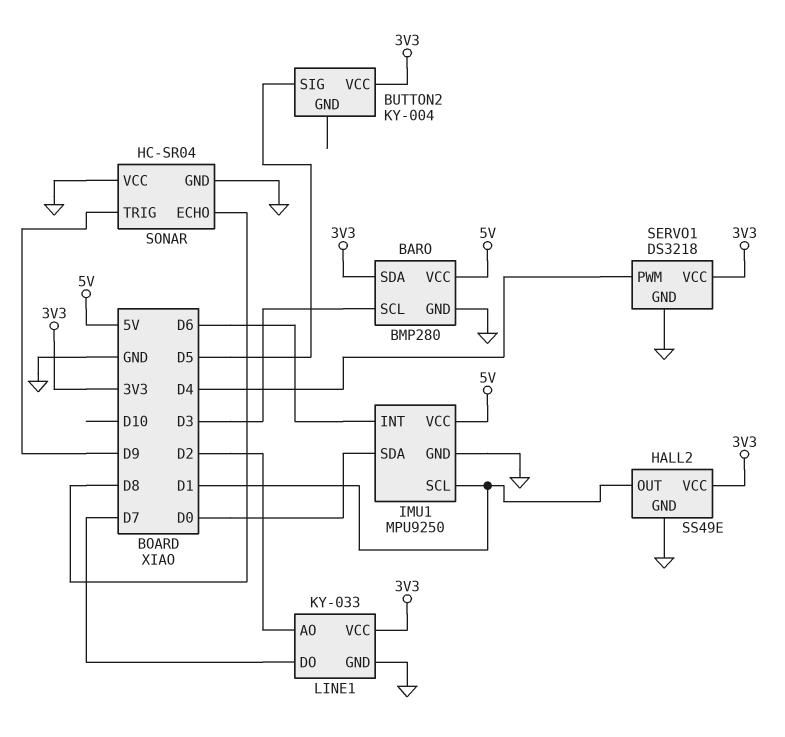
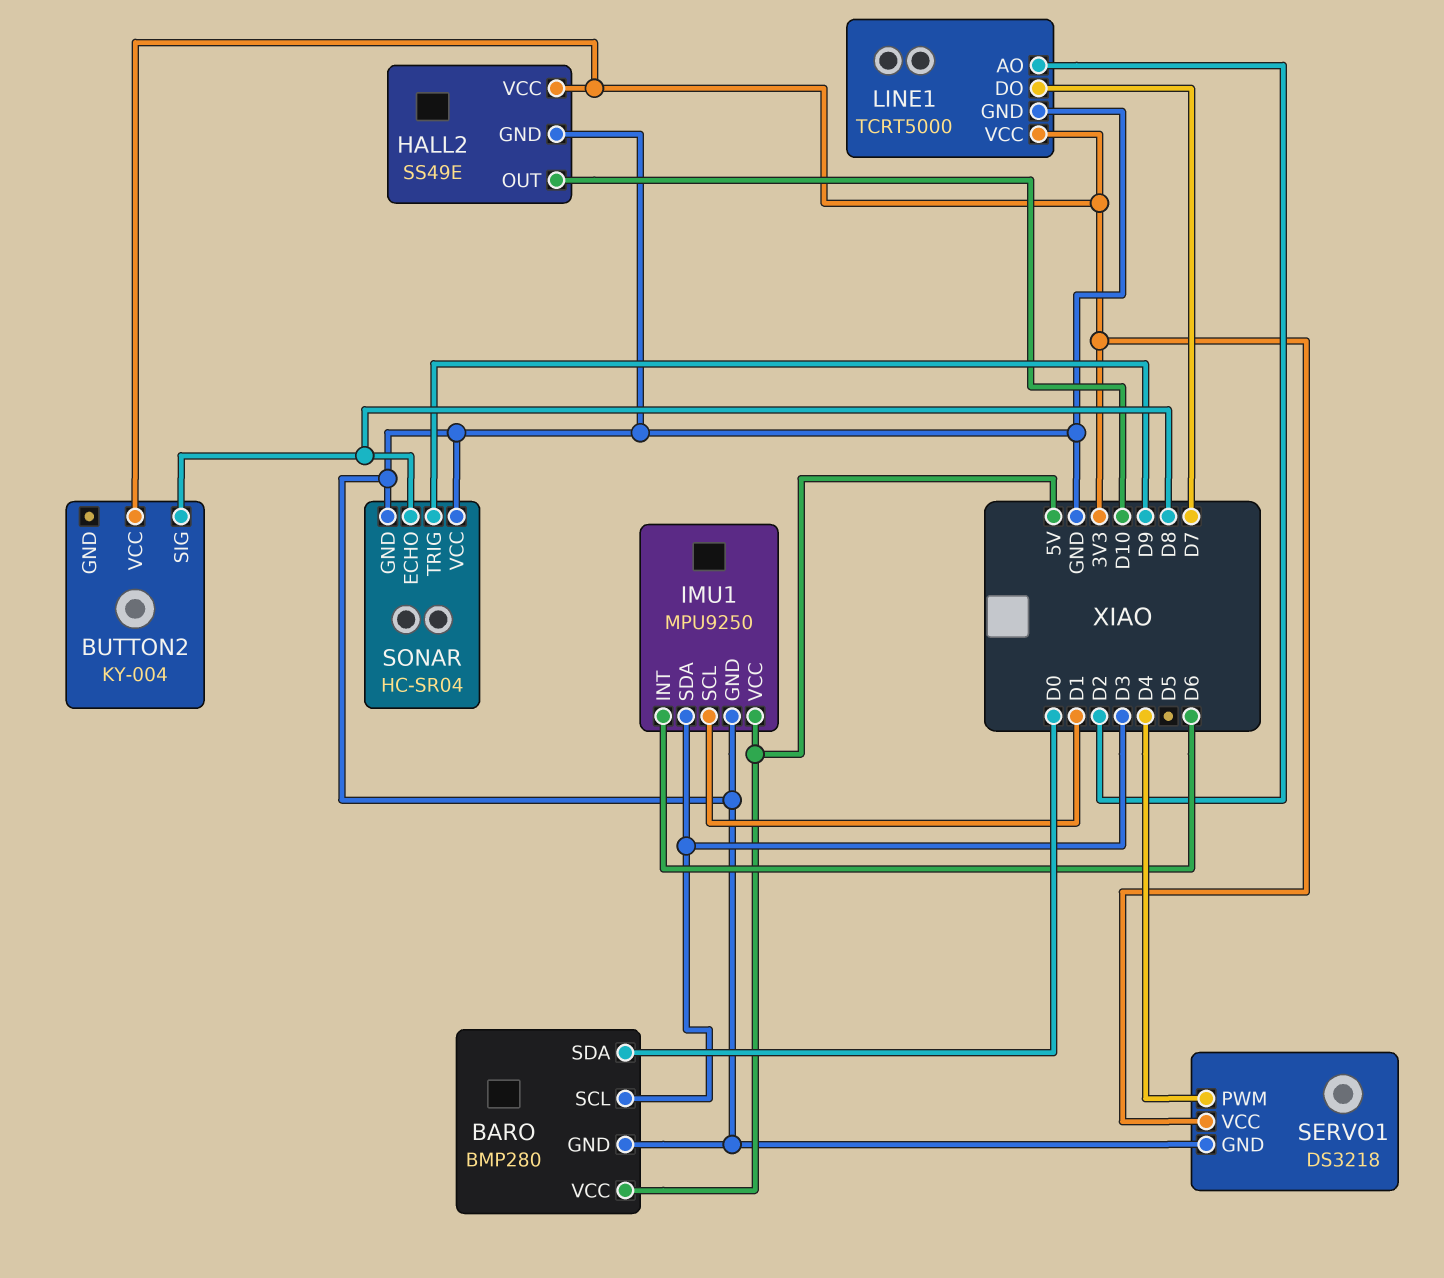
BARO pin SDA: 3V3 -> D0
BUTTON2 pin SIG: D5 -> D8
HALL2 pin OUT: D1 -> D10
IMU1 pin SDA: D0 -> D3
LINE1: KY-033 -> TCRT5000

